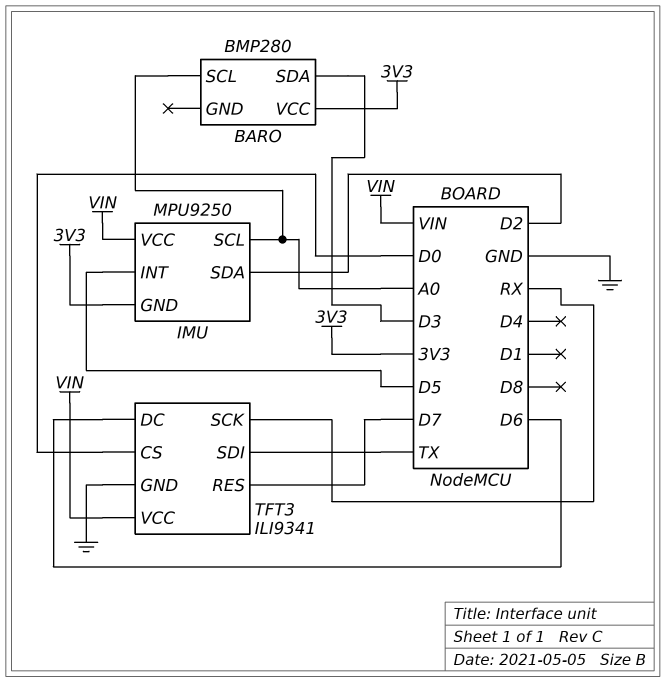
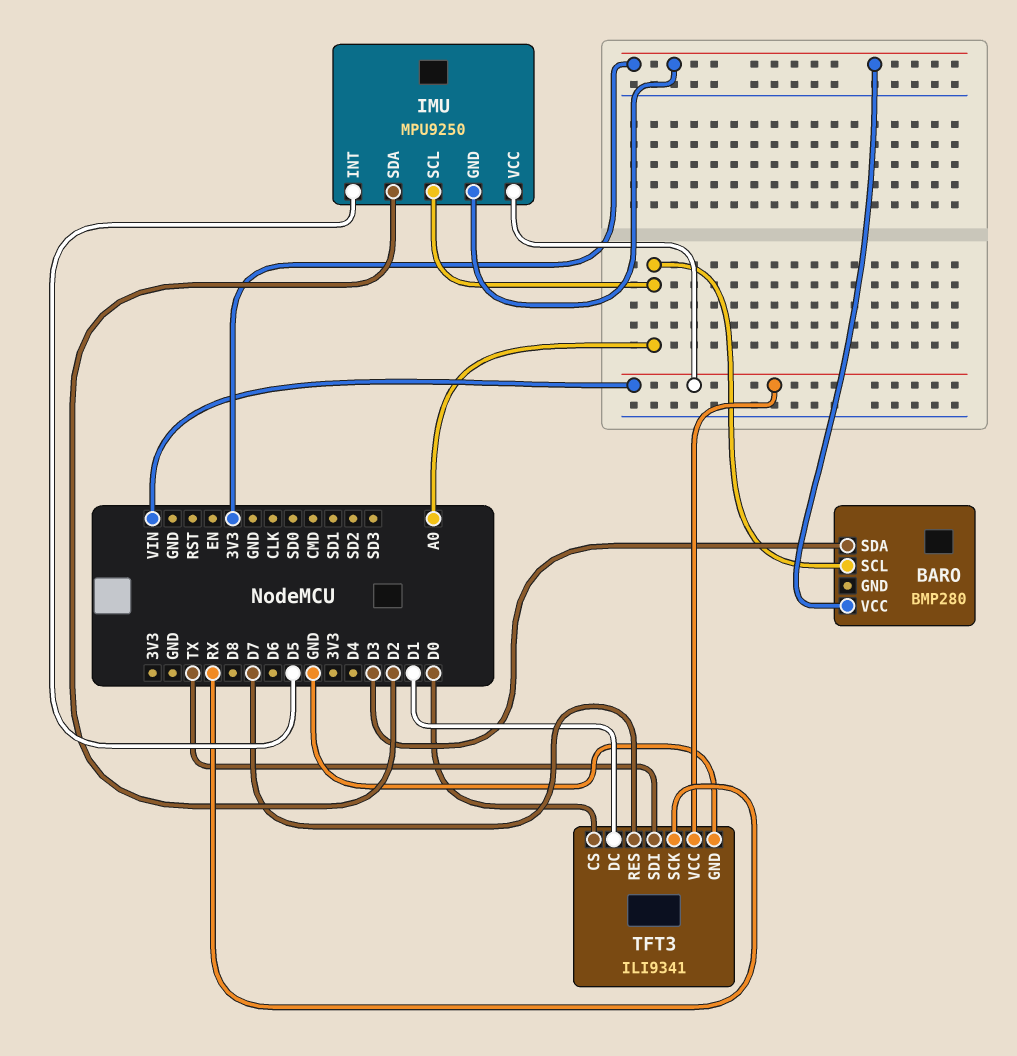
TFT3 pin DC: D6 -> D1

